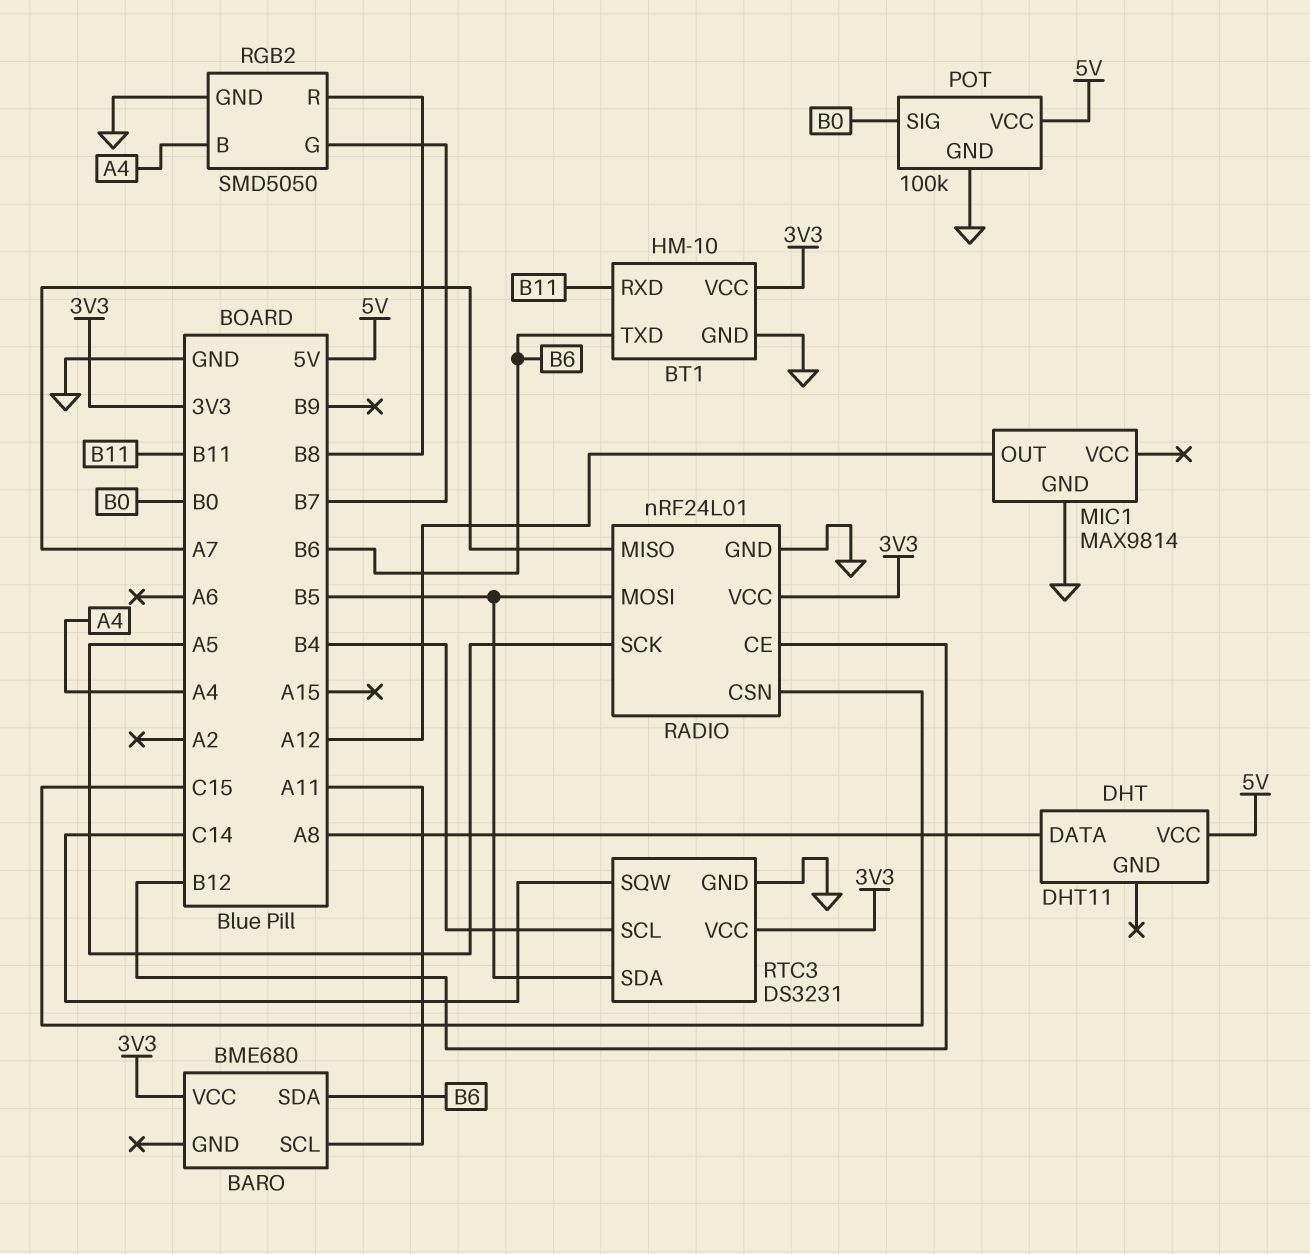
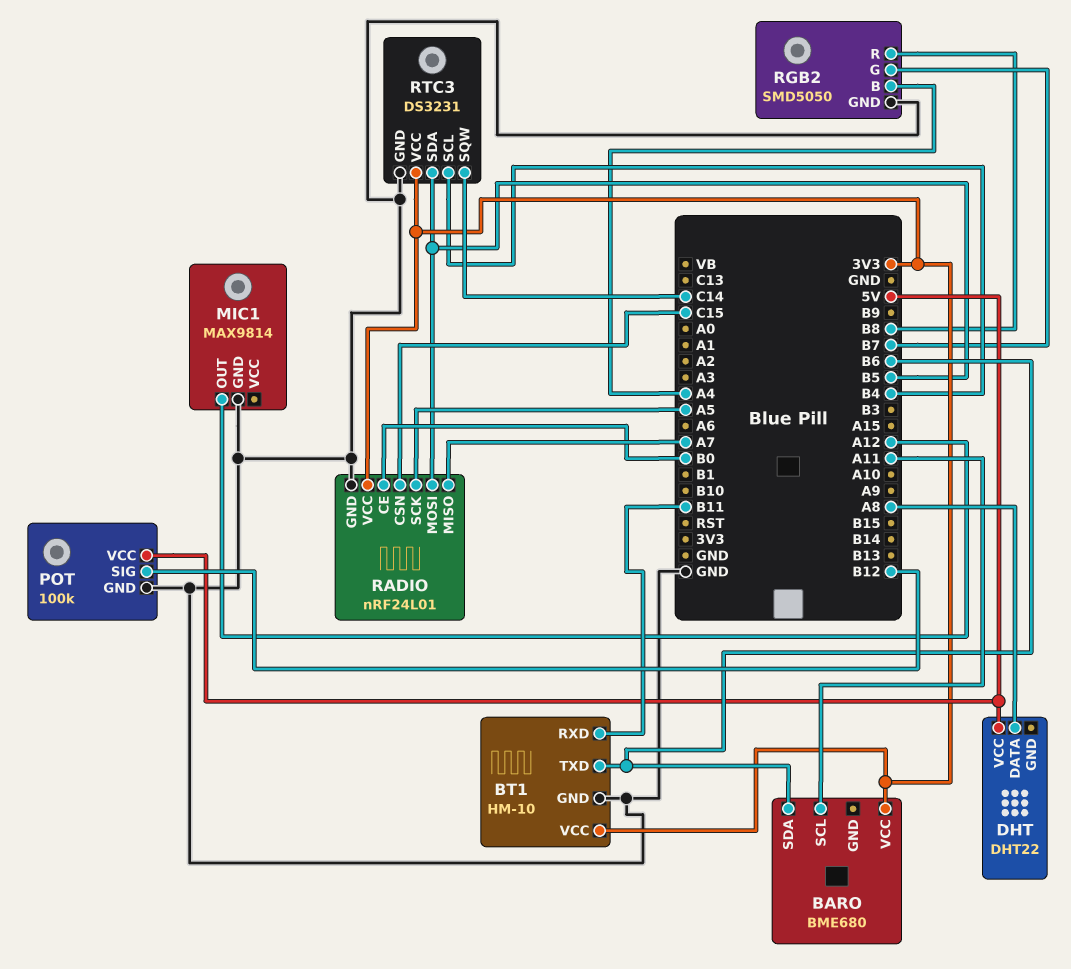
DHT: DHT11 -> DHT22
POT pin SIG: B0 -> B12
RADIO pin CE: B12 -> B0

